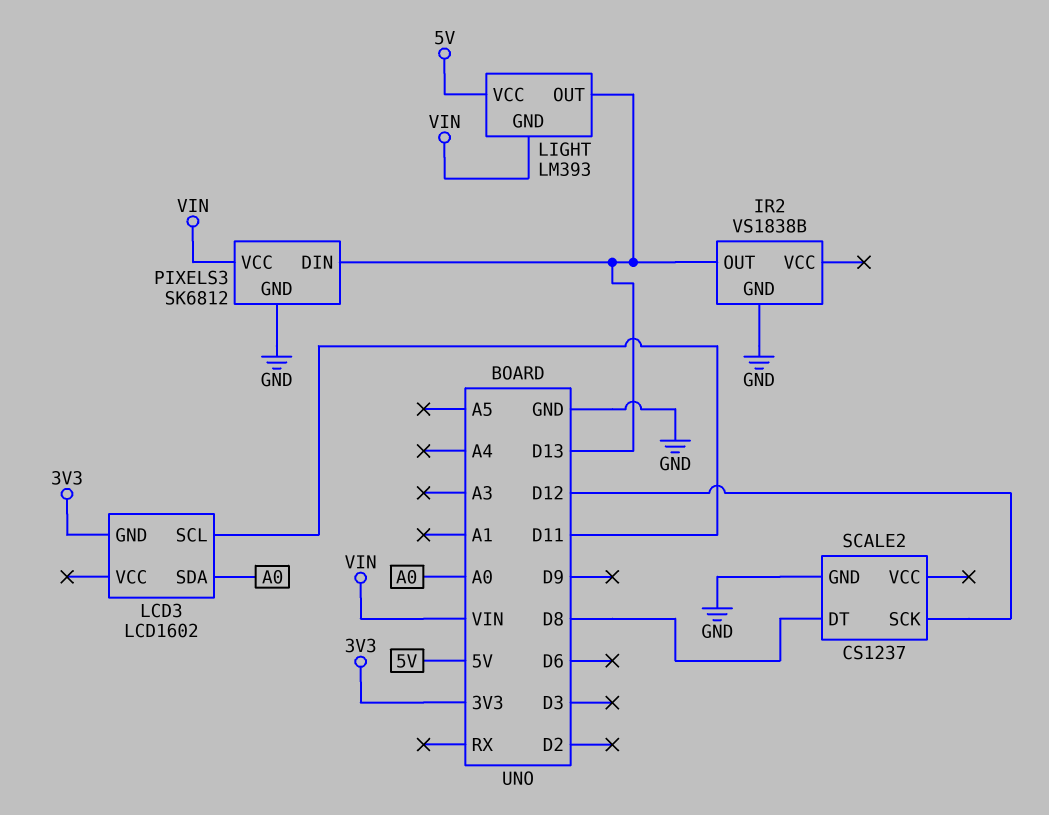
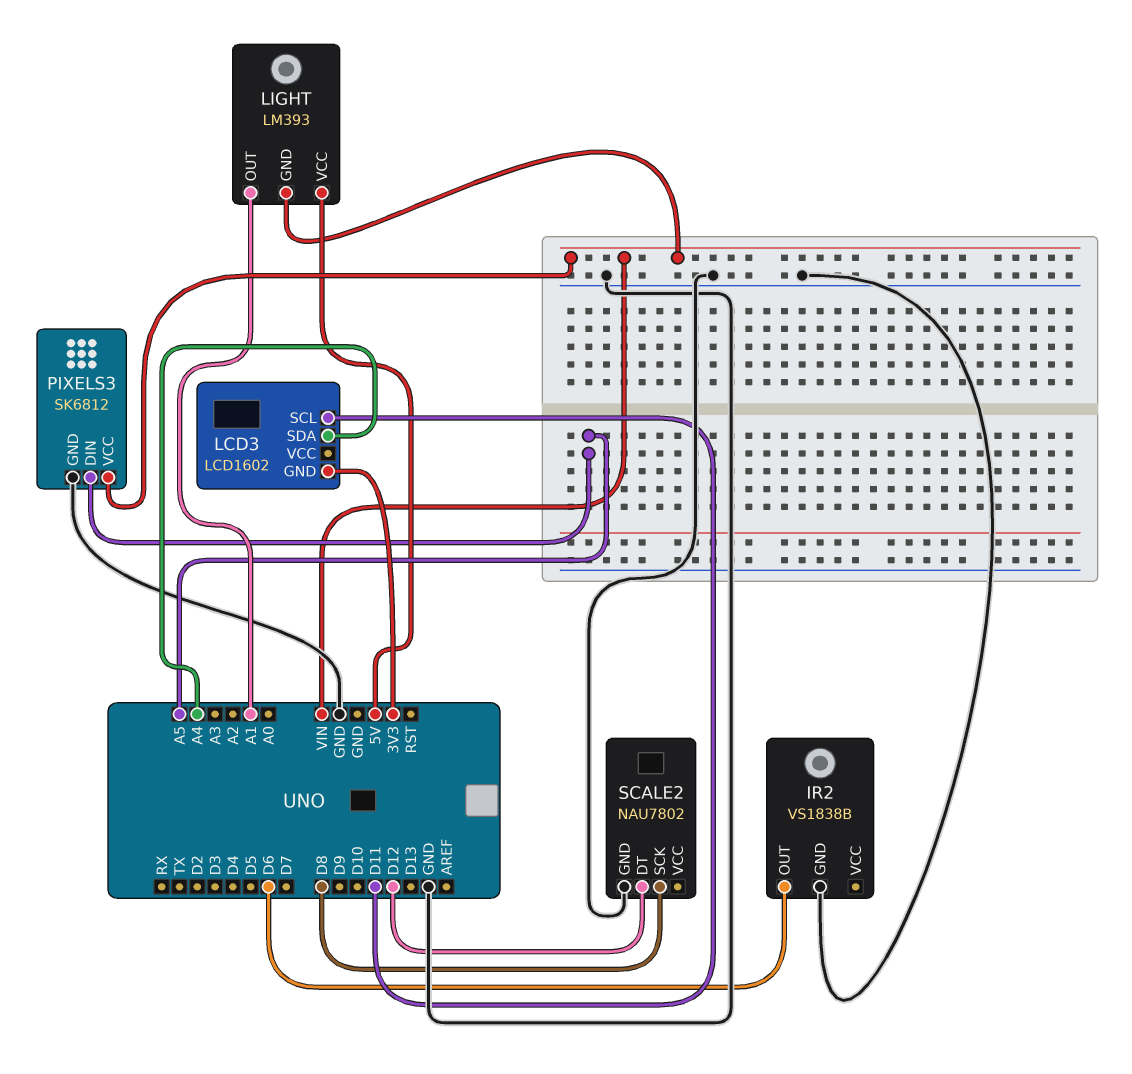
IR2 pin OUT: D13 -> D6
LCD3 pin SDA: A0 -> A4
LIGHT pin OUT: D13 -> A1
PIXELS3 pin DIN: D13 -> A5
SCALE2: CS1237 -> NAU7802
SCALE2 pin DT: D8 -> D12
SCALE2 pin SCK: D12 -> D8

